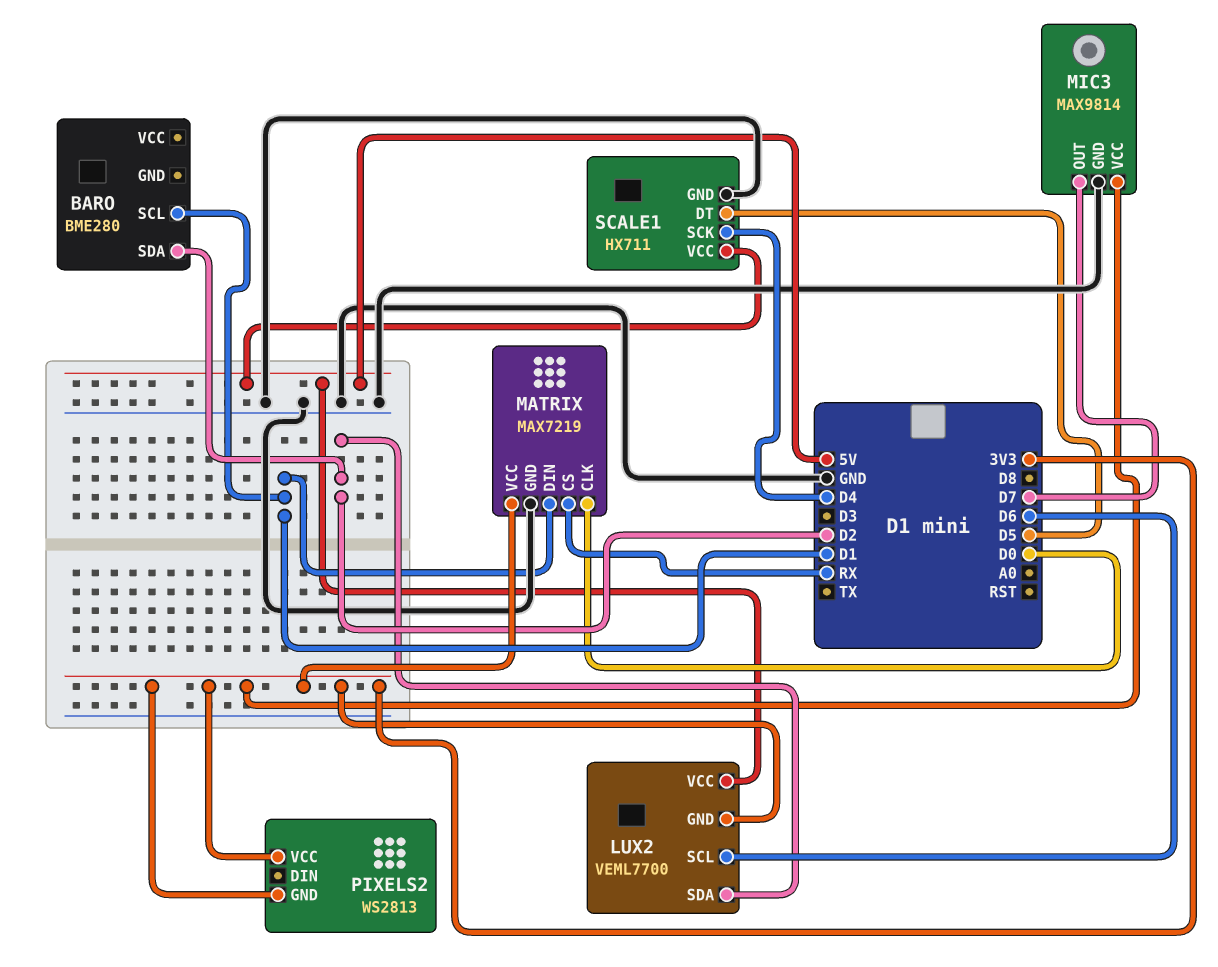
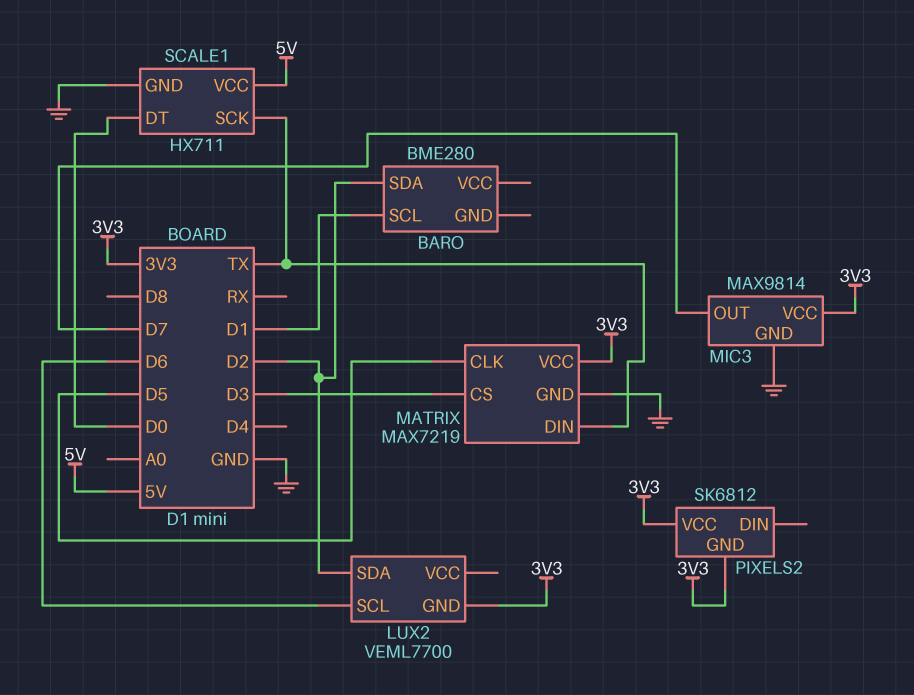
LUX2 pin VCC: 5V -> none
MATRIX pin CLK: D0 -> D5
MATRIX pin CS: RX -> D3
MATRIX pin DIN: D1 -> TX
PIXELS2: WS2813 -> SK6812
SCALE1 pin DT: D5 -> D0
SCALE1 pin SCK: D4 -> TX

